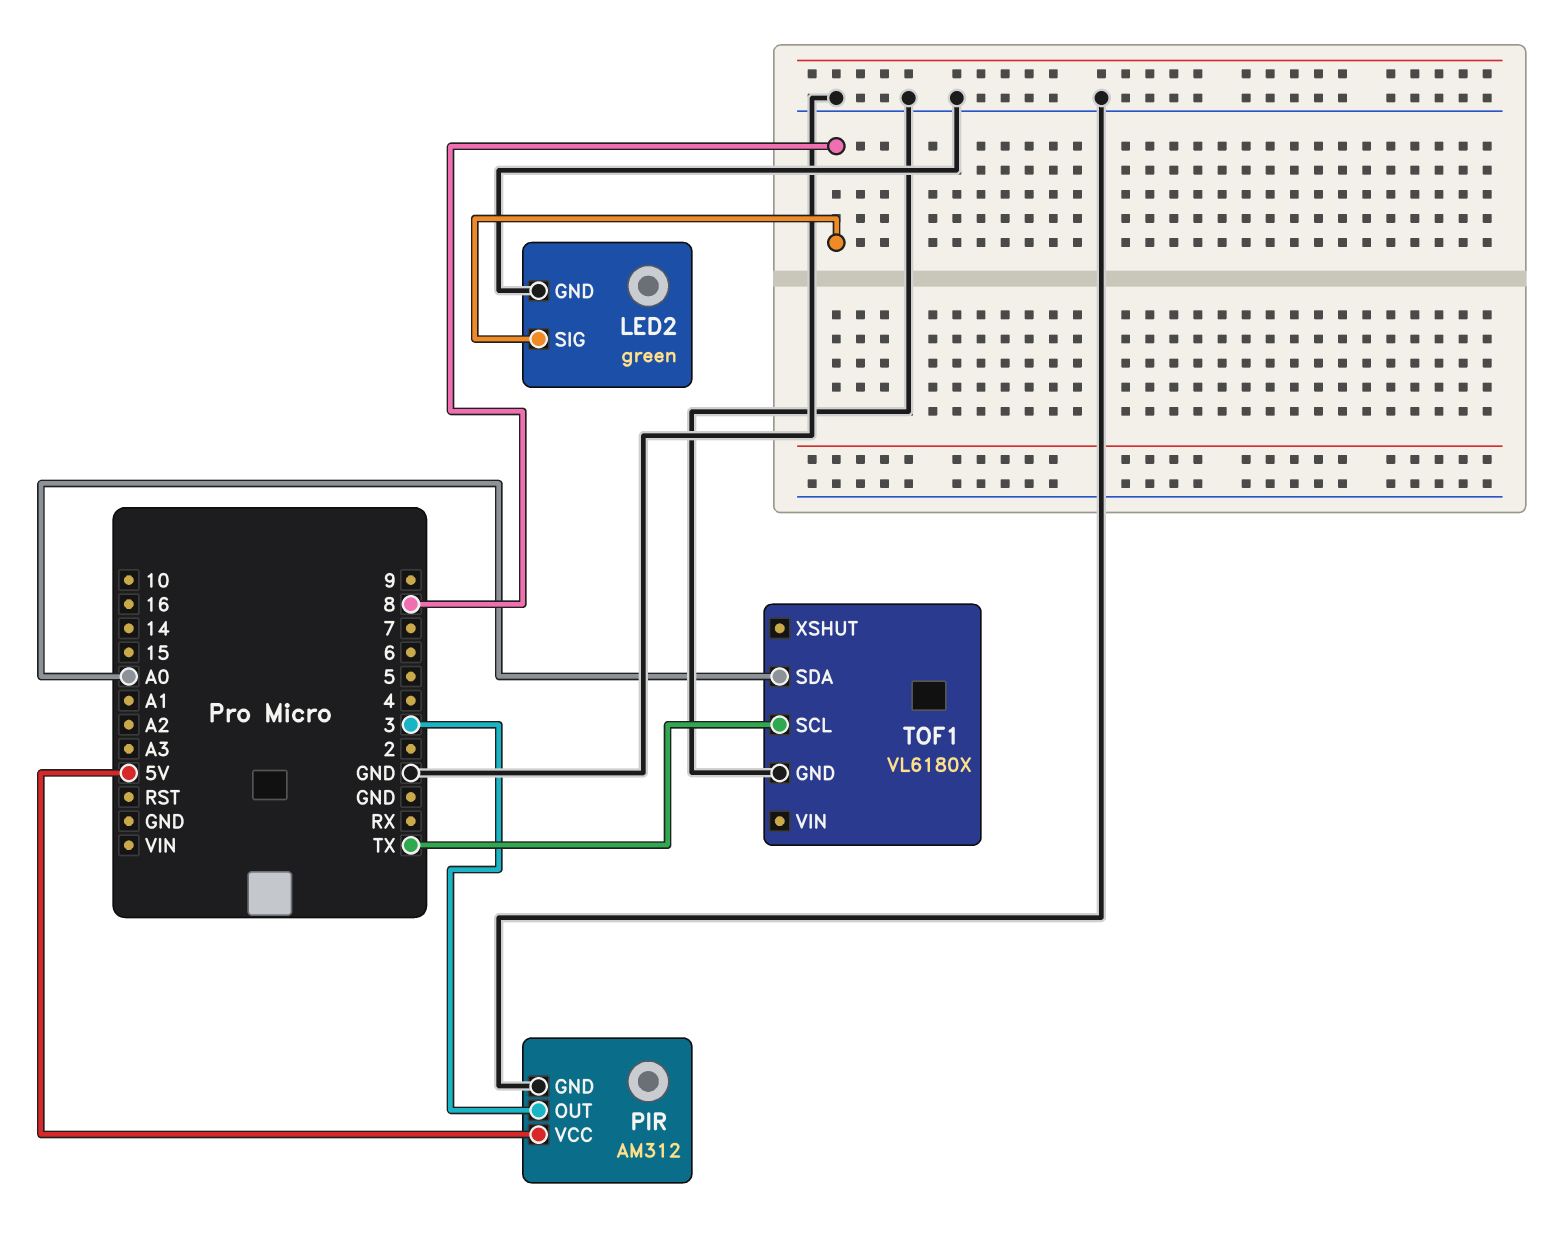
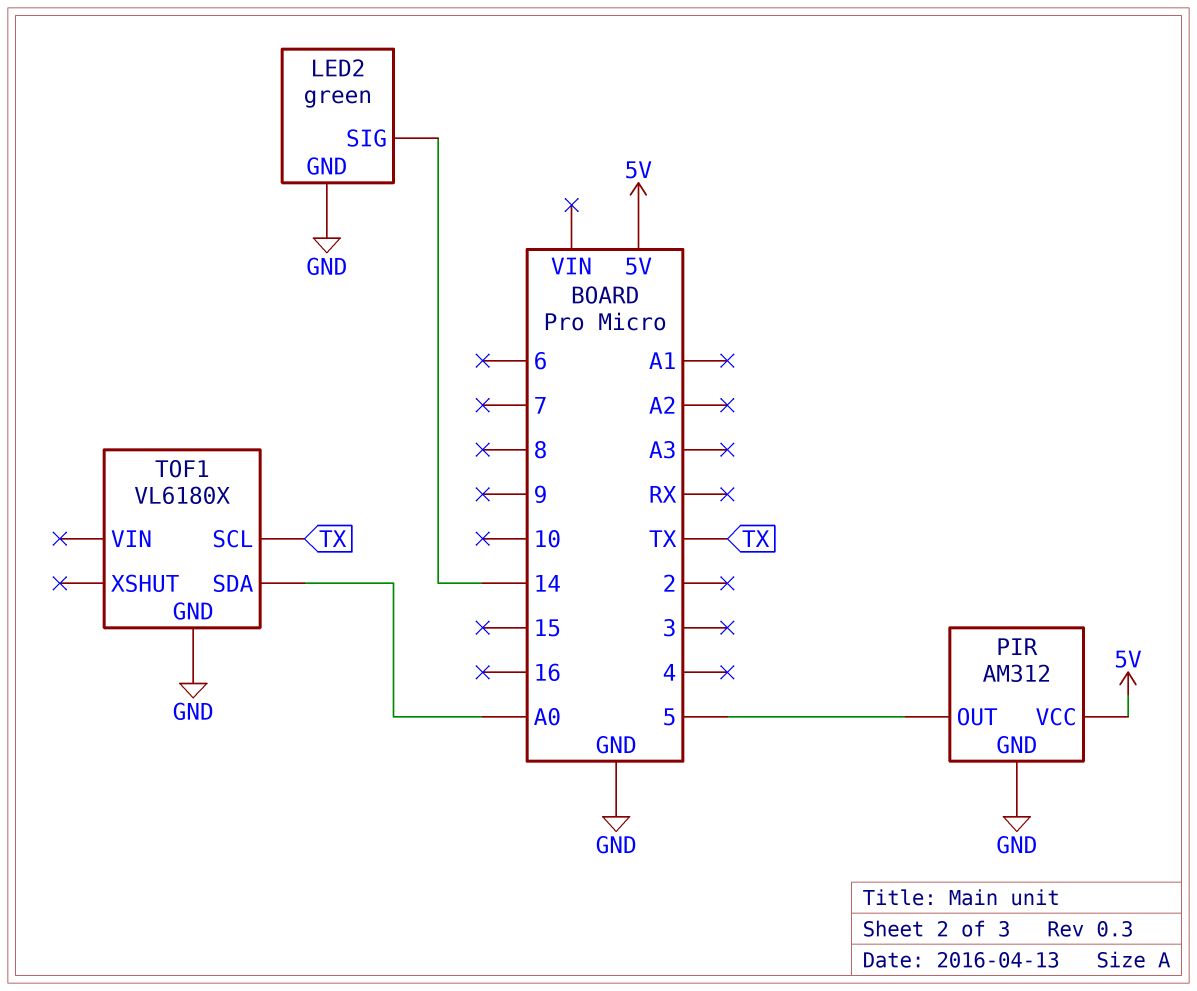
LED2 pin SIG: 8 -> 14
PIR pin OUT: 3 -> 5

